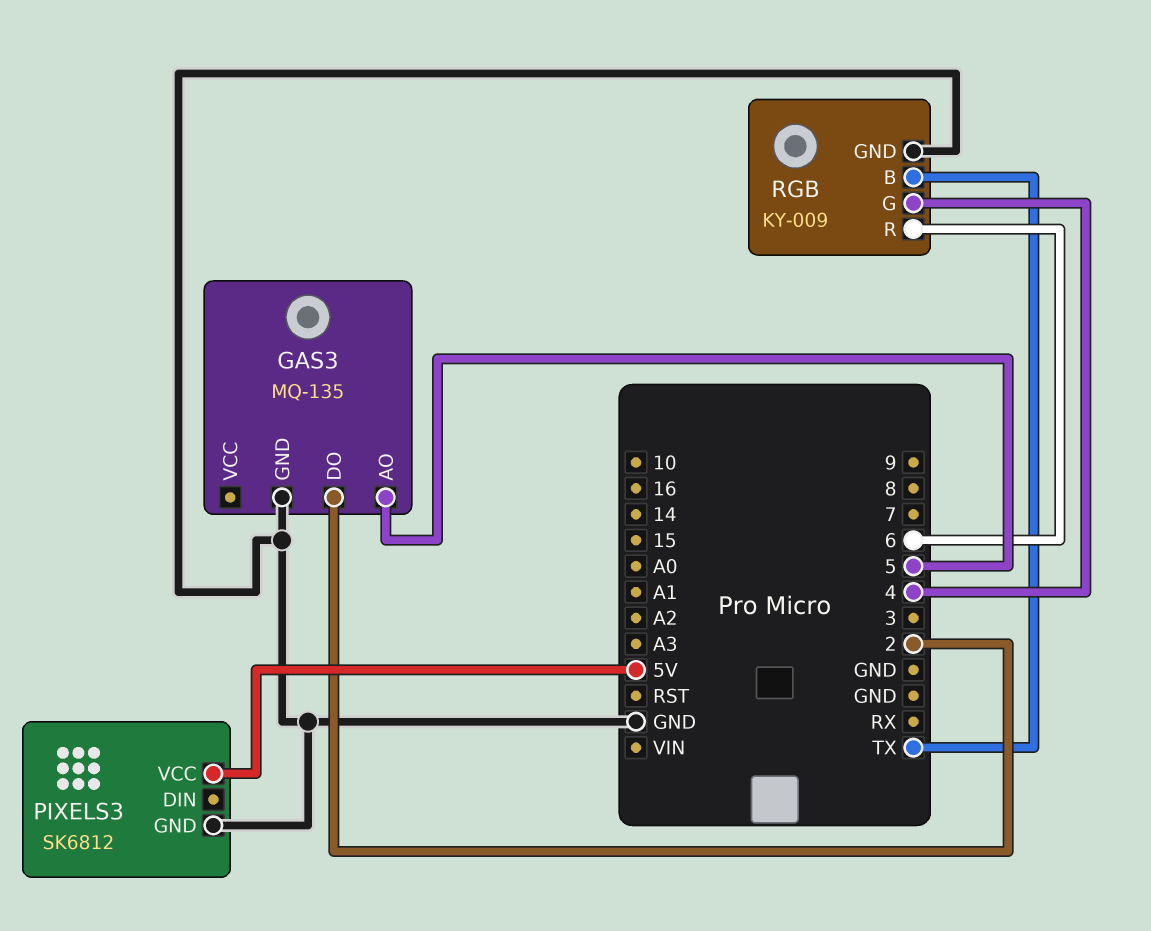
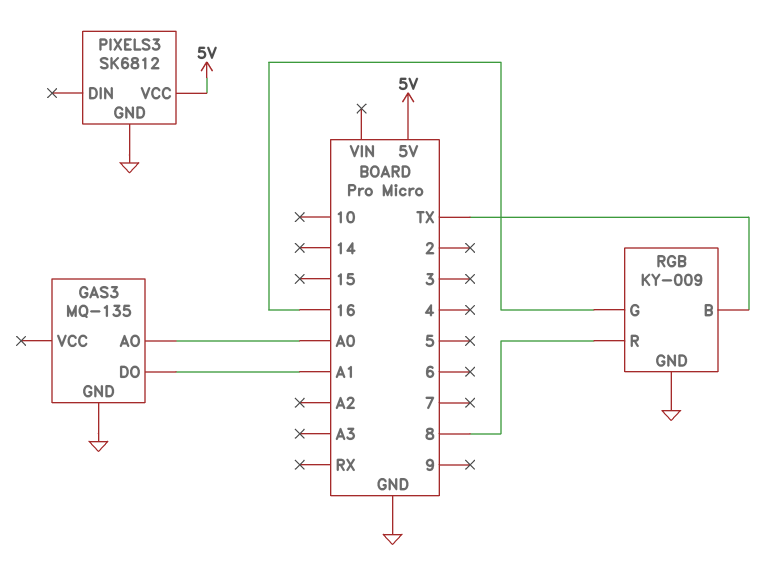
GAS3 pin AO: 5 -> A0
GAS3 pin DO: 2 -> A1
RGB pin G: 4 -> 16
RGB pin R: 6 -> 8

